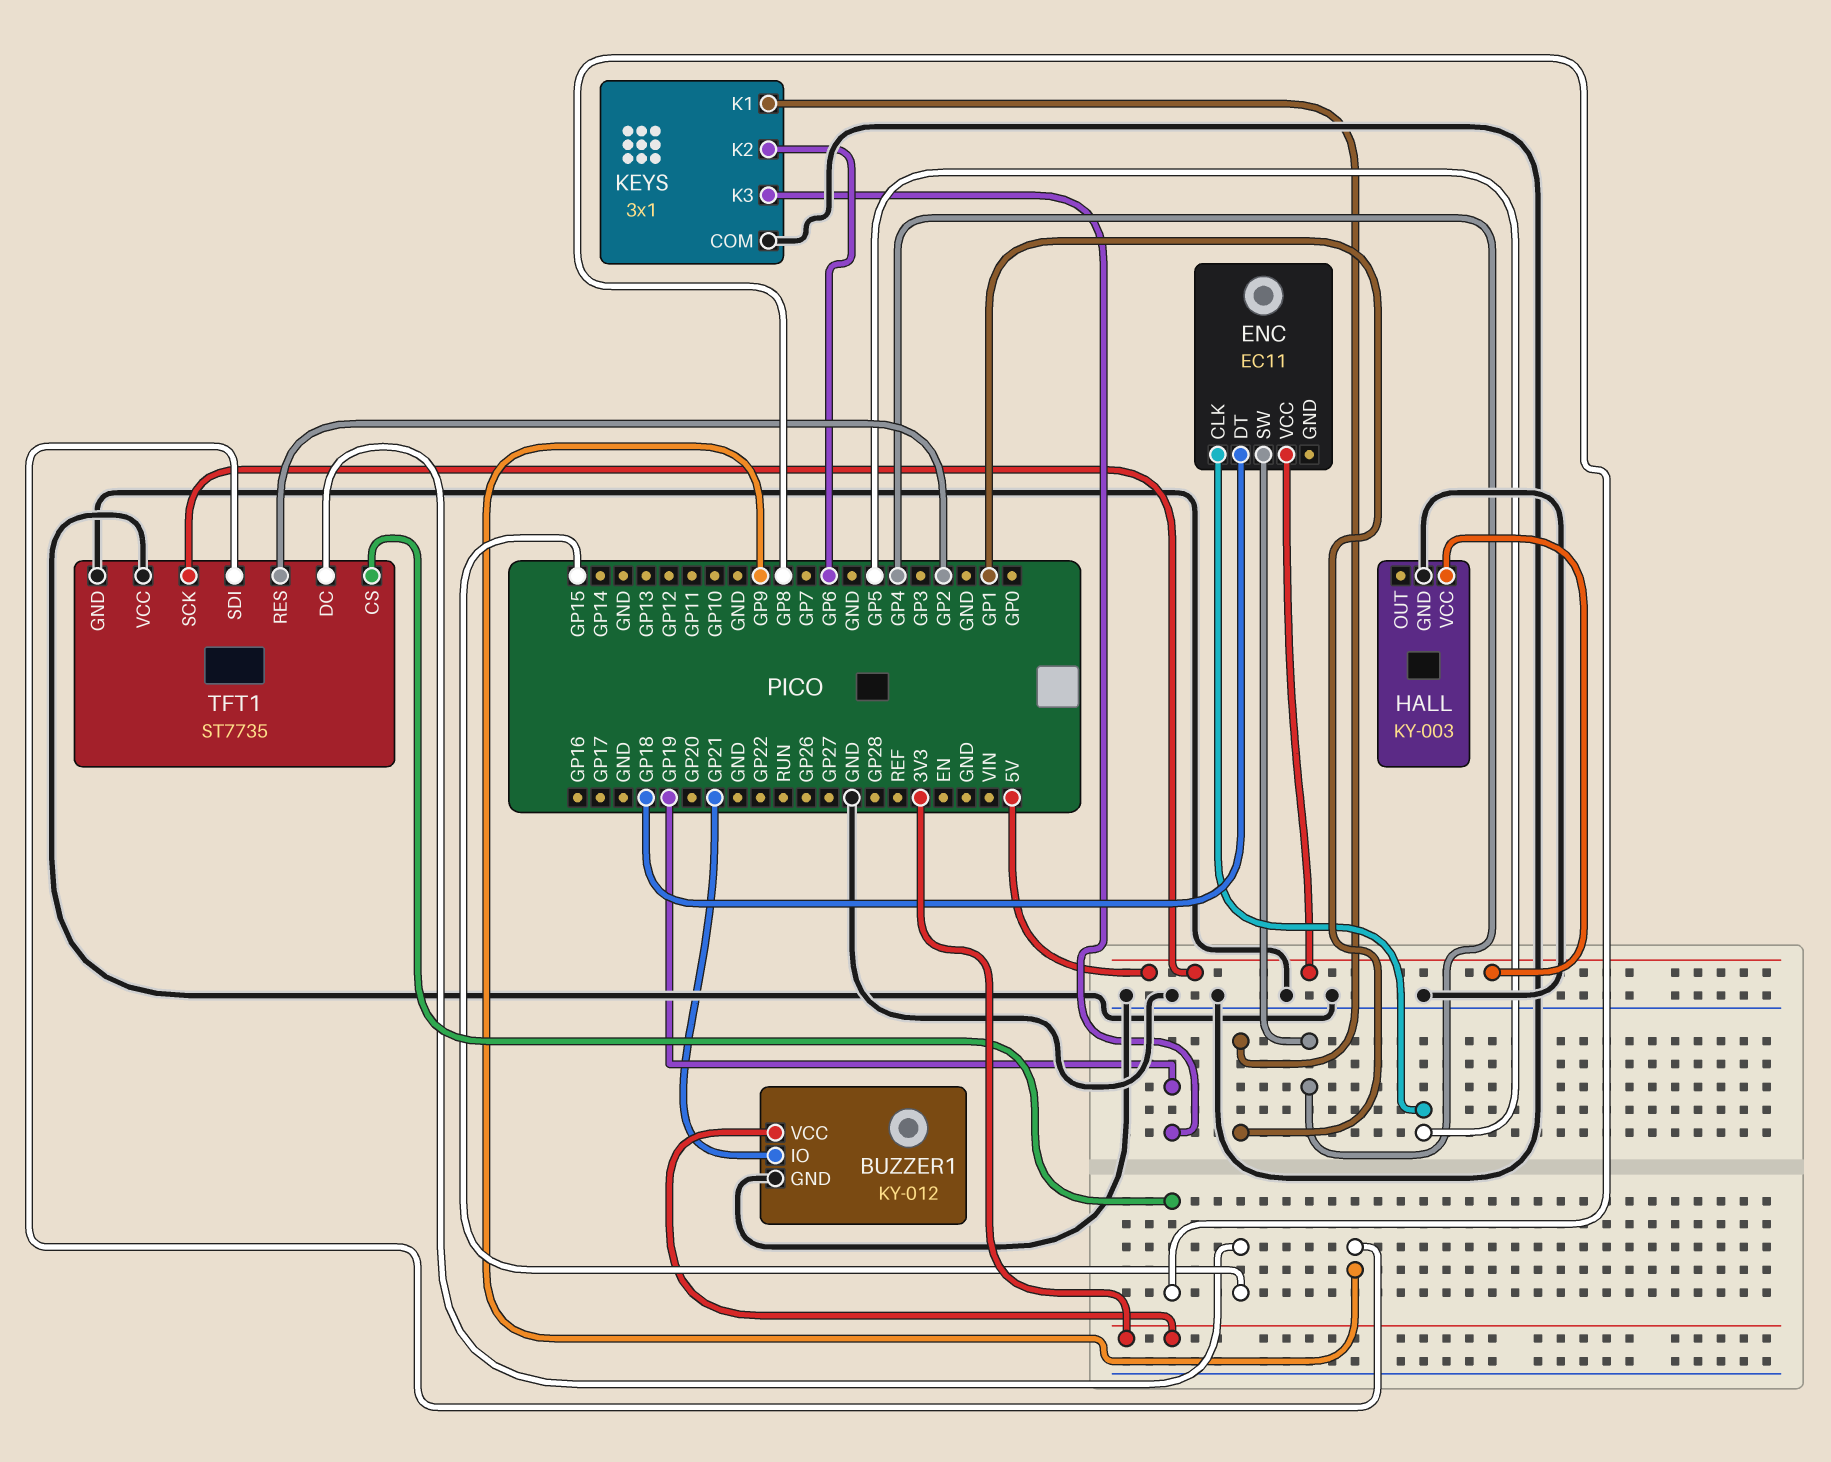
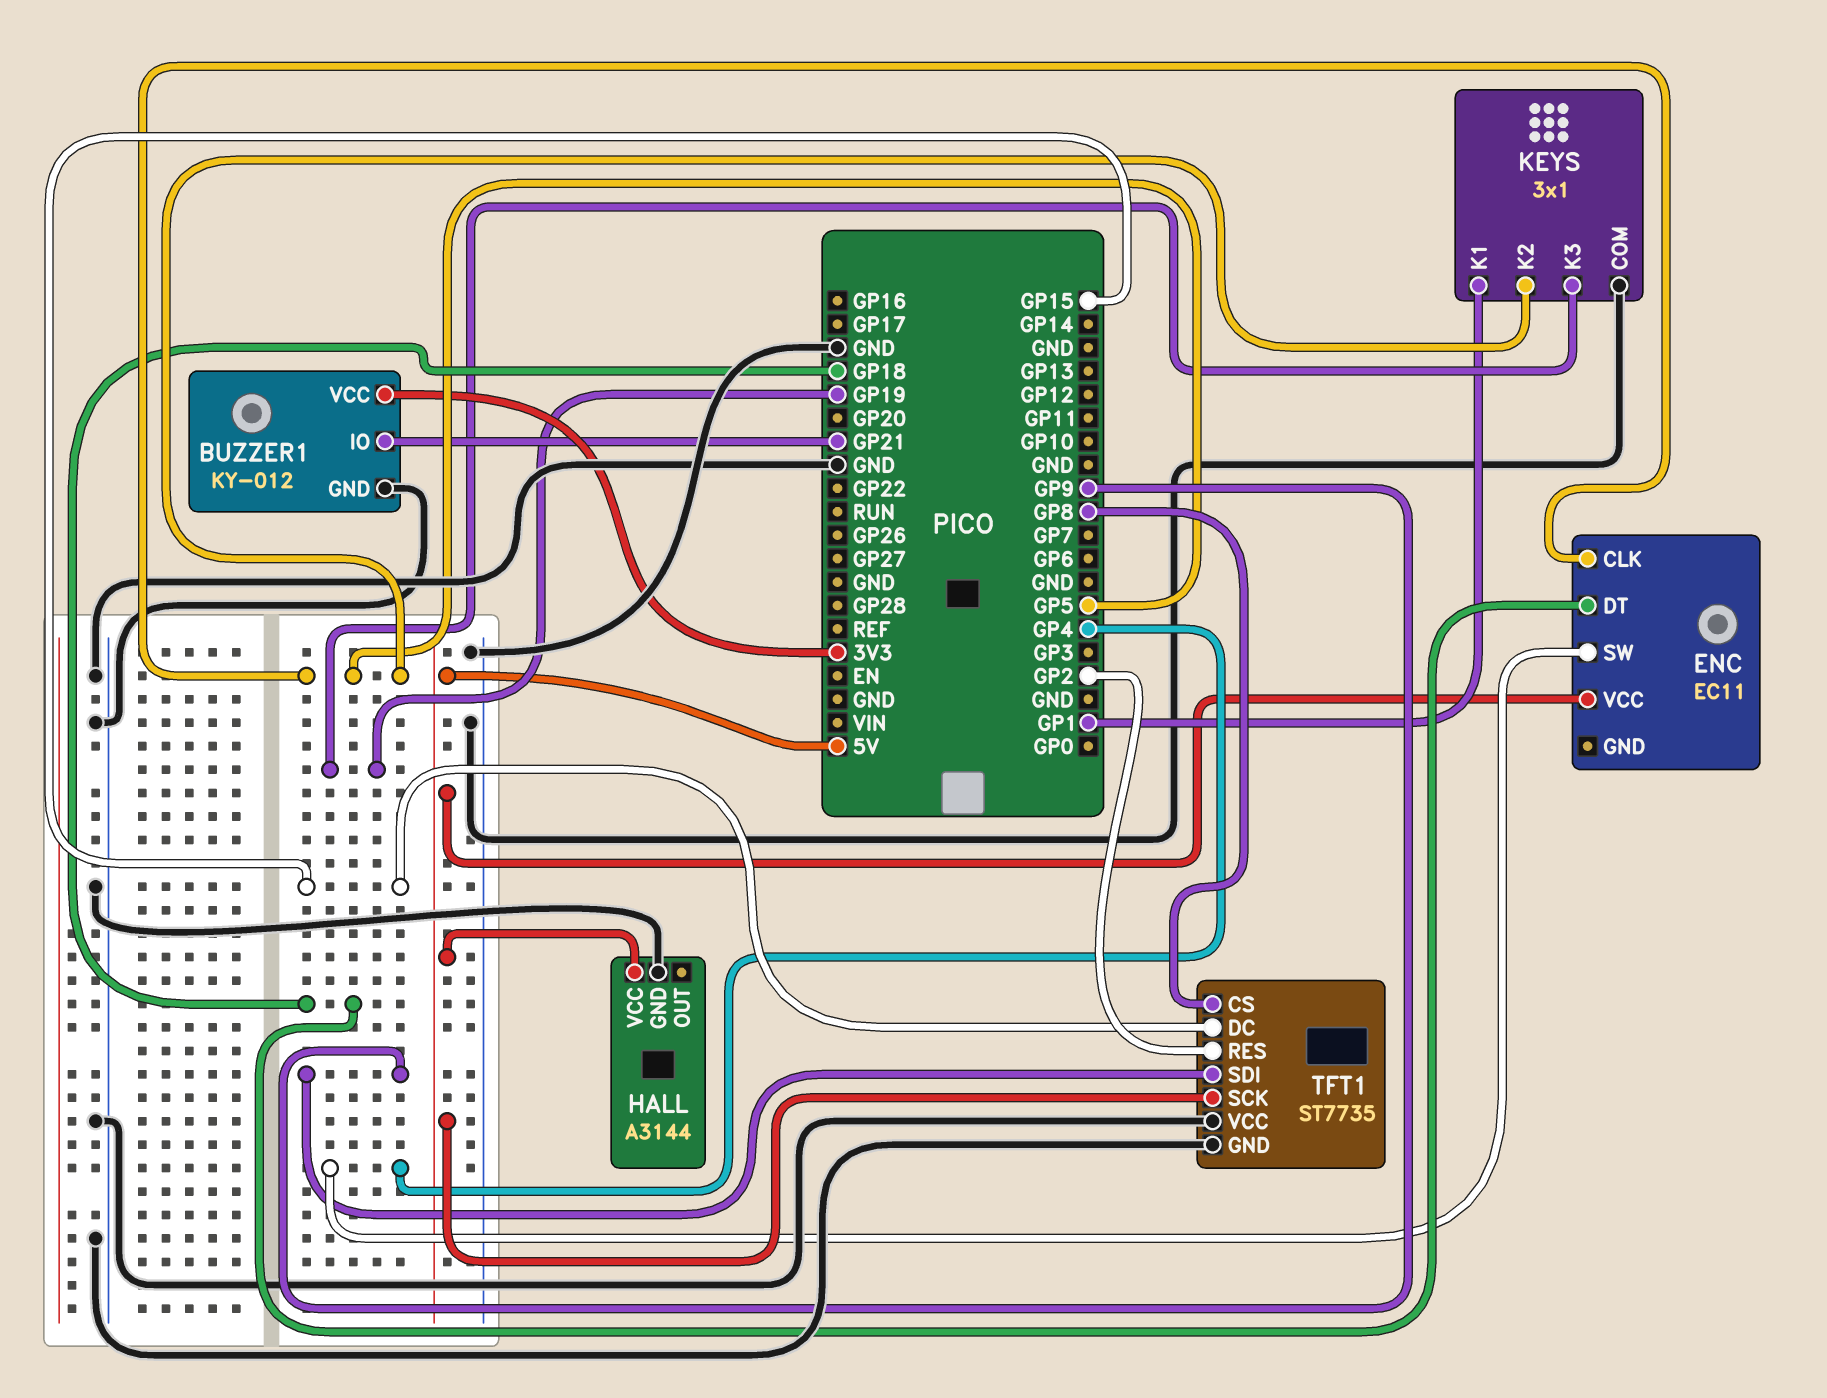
HALL: KY-003 -> A3144
KEYS pin K2: GP6 -> GP5

